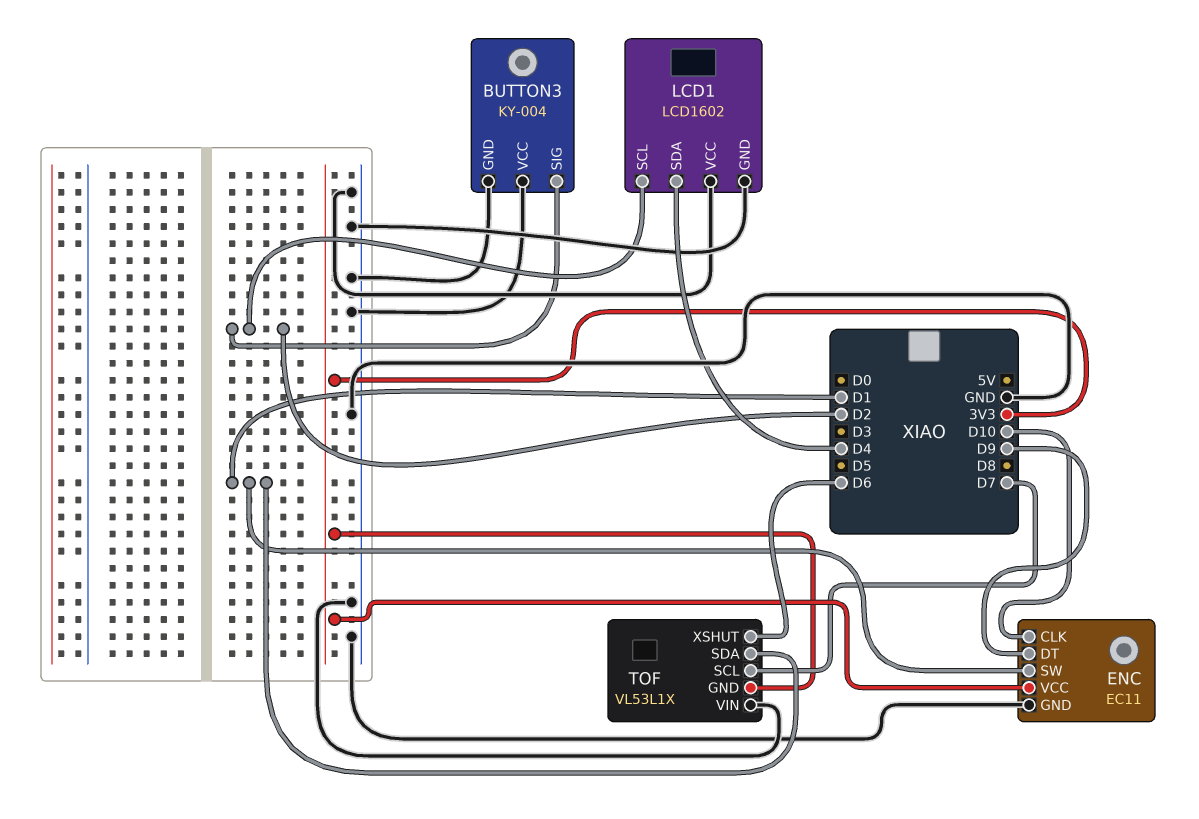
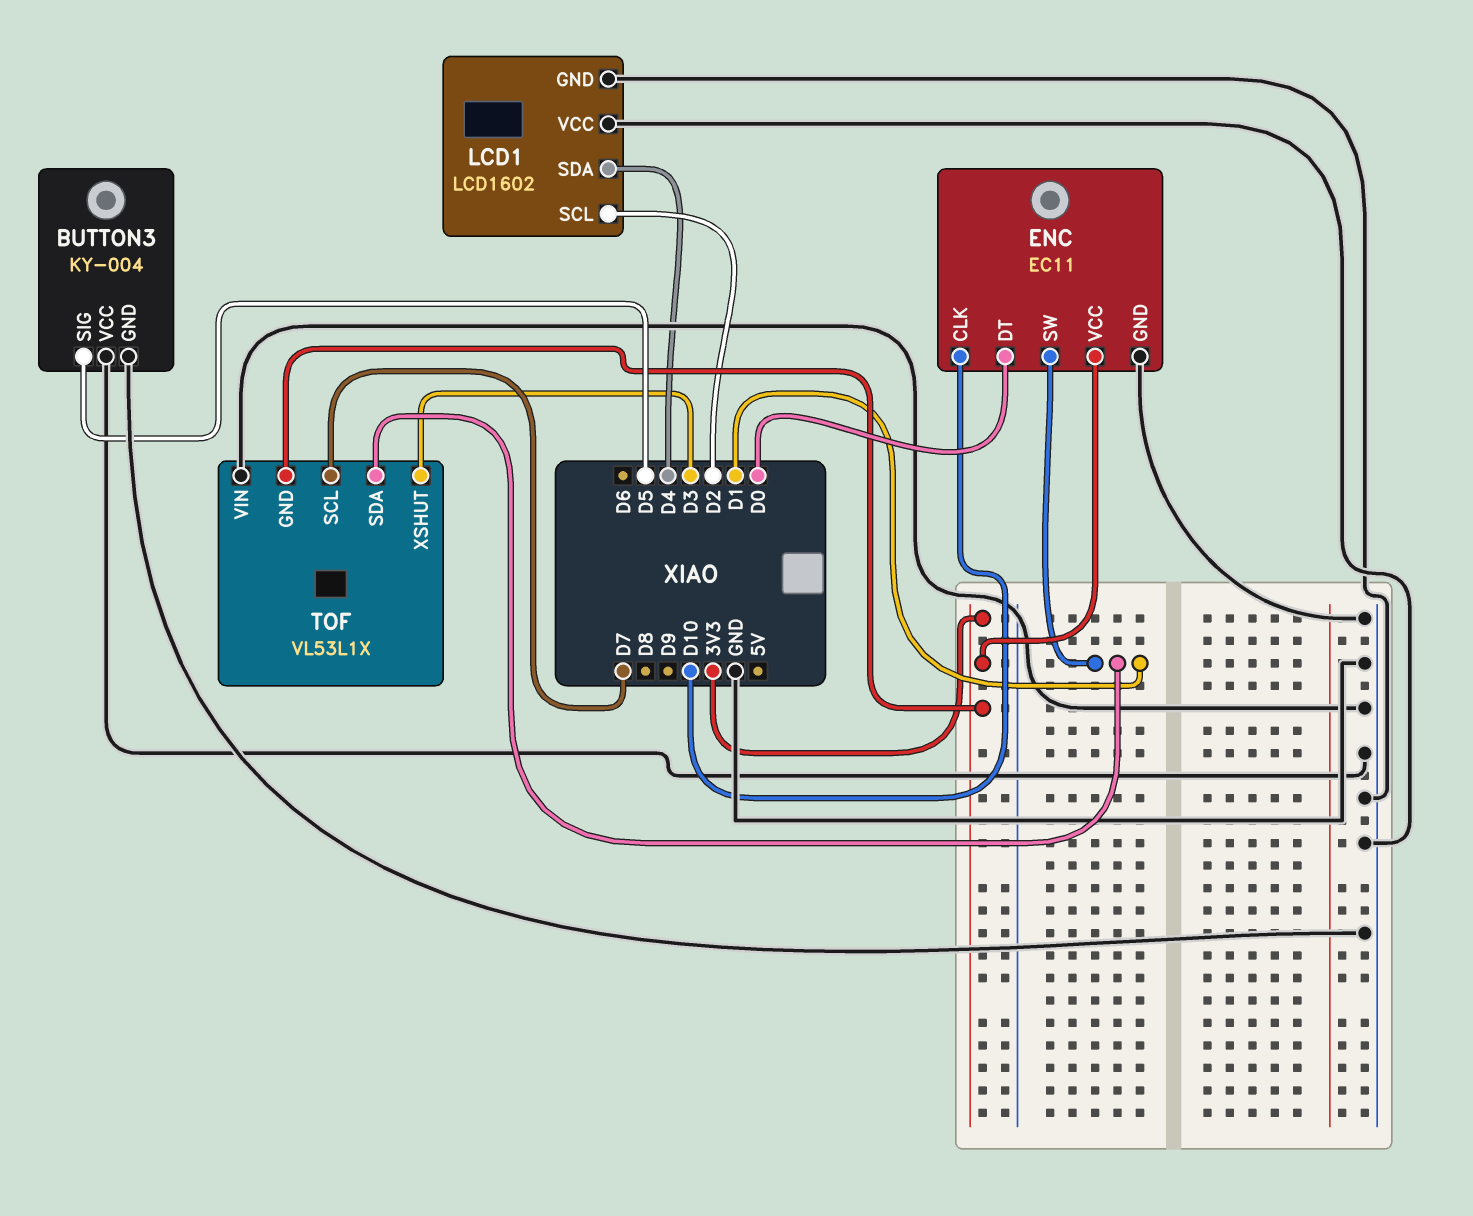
BUTTON3 pin SIG: D2 -> D5
ENC pin DT: D9 -> D0
TOF pin XSHUT: D6 -> D3

